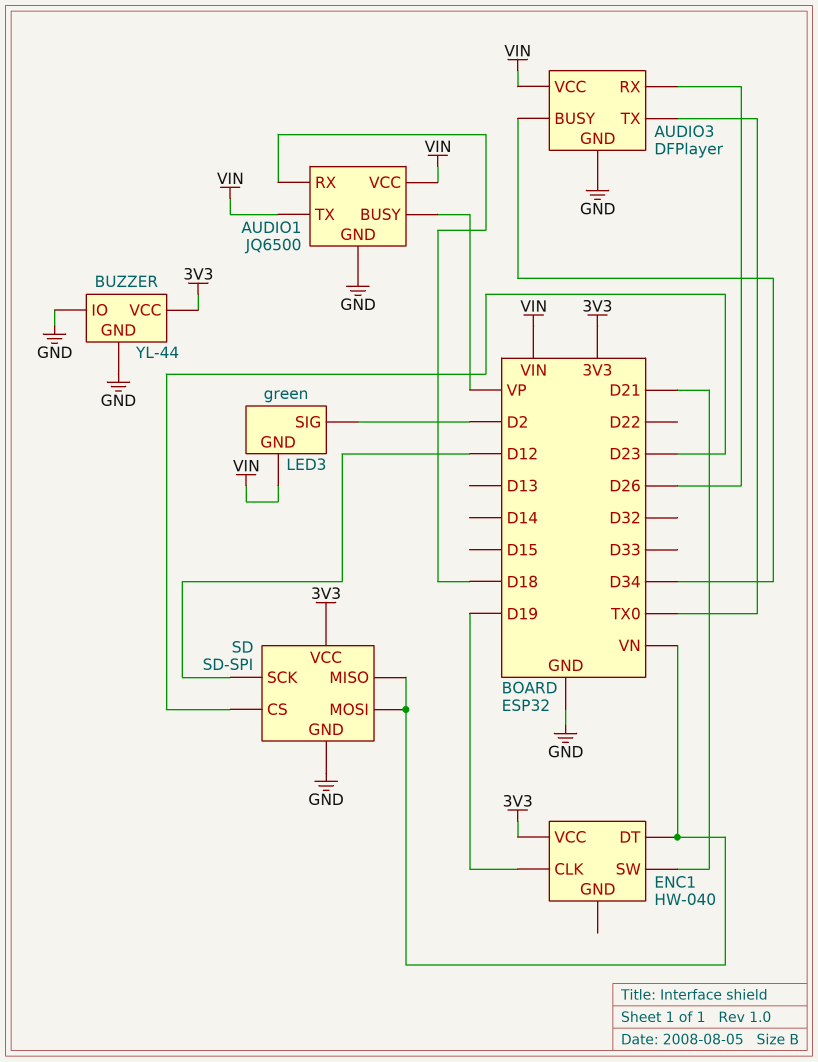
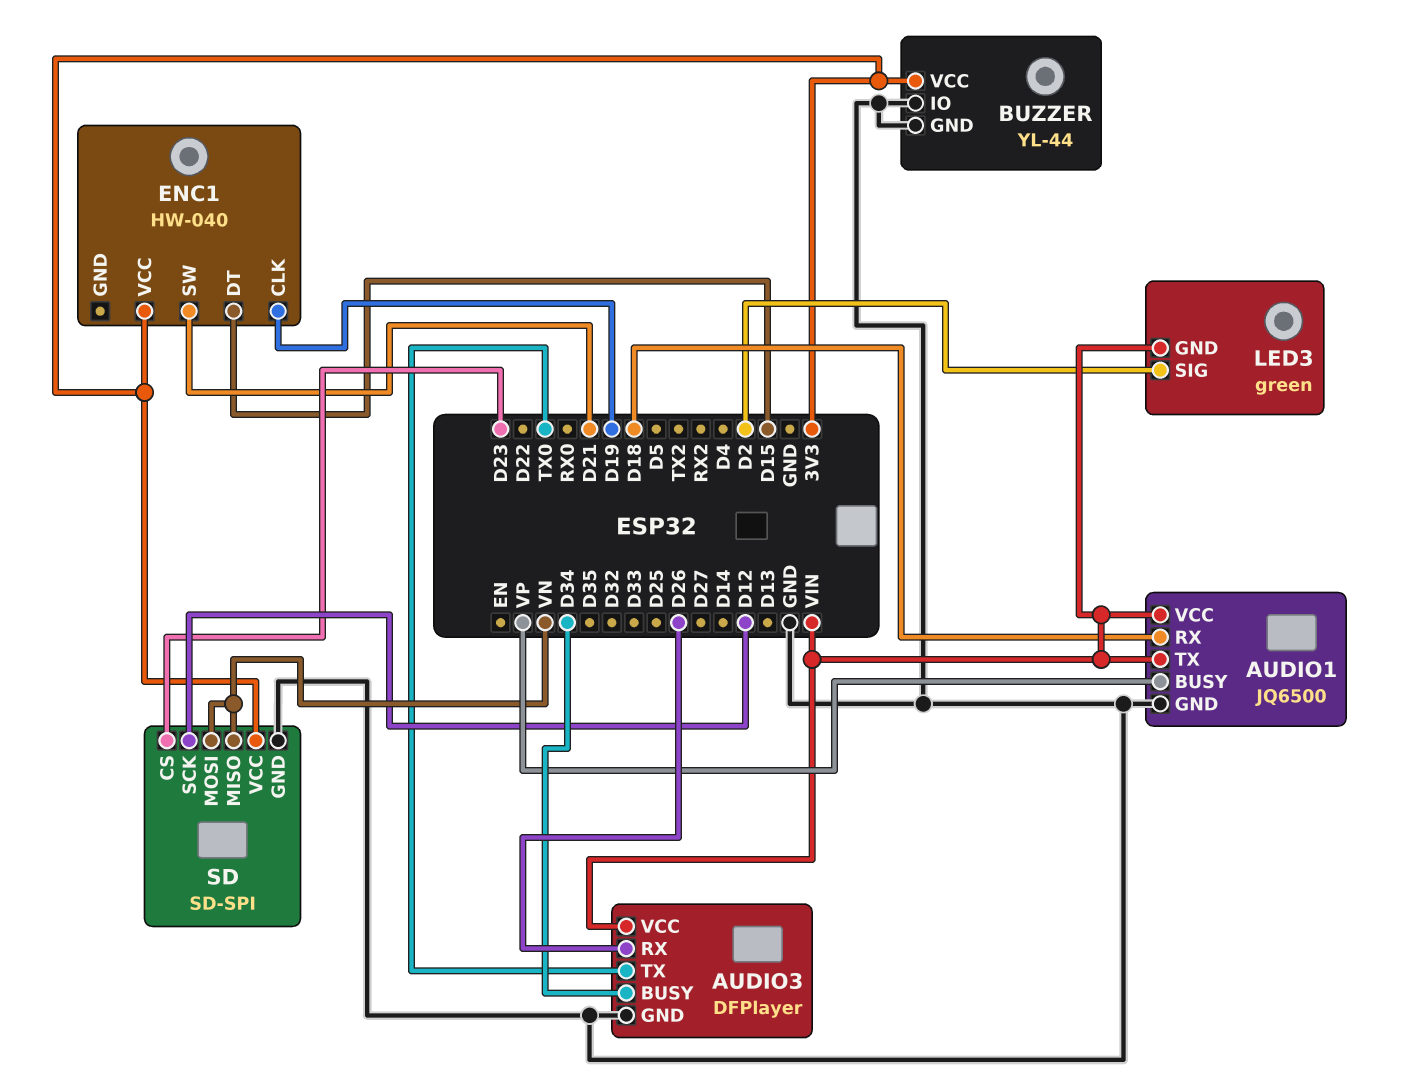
ENC1 pin DT: VN -> D15

